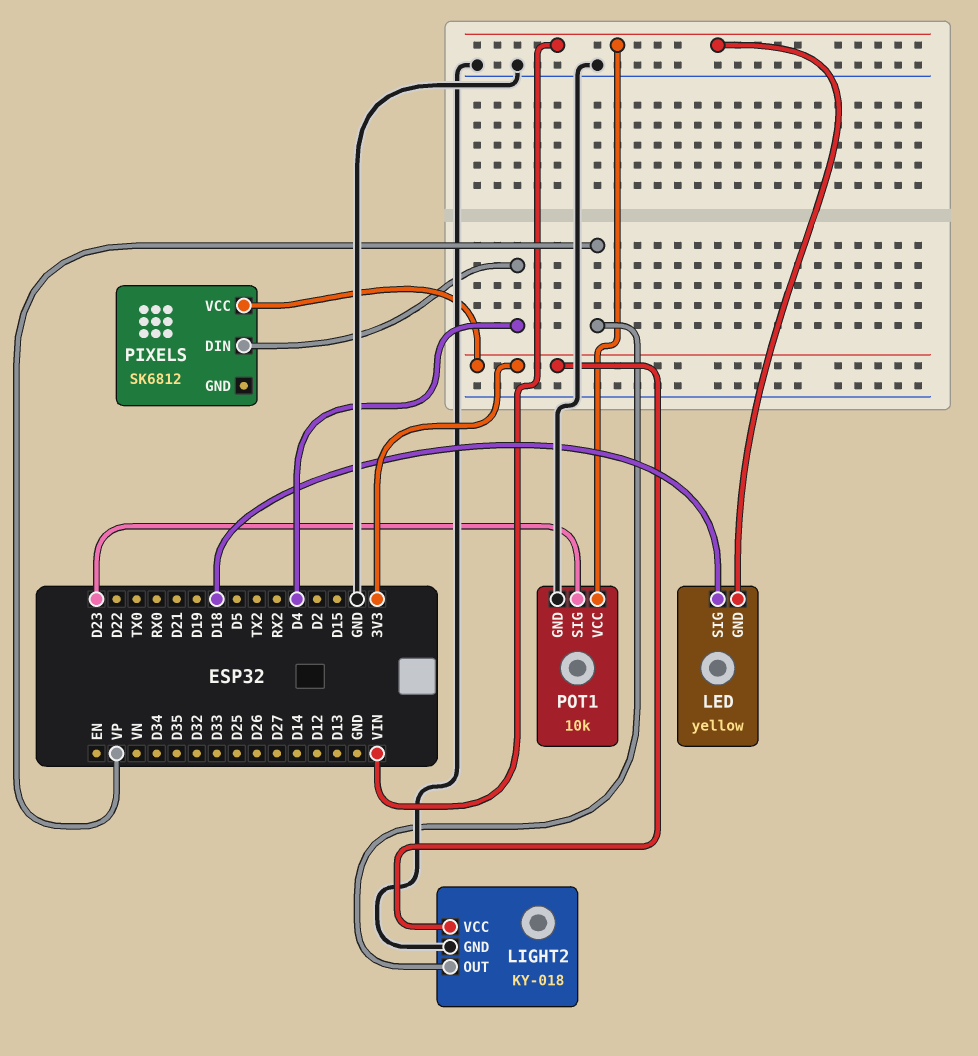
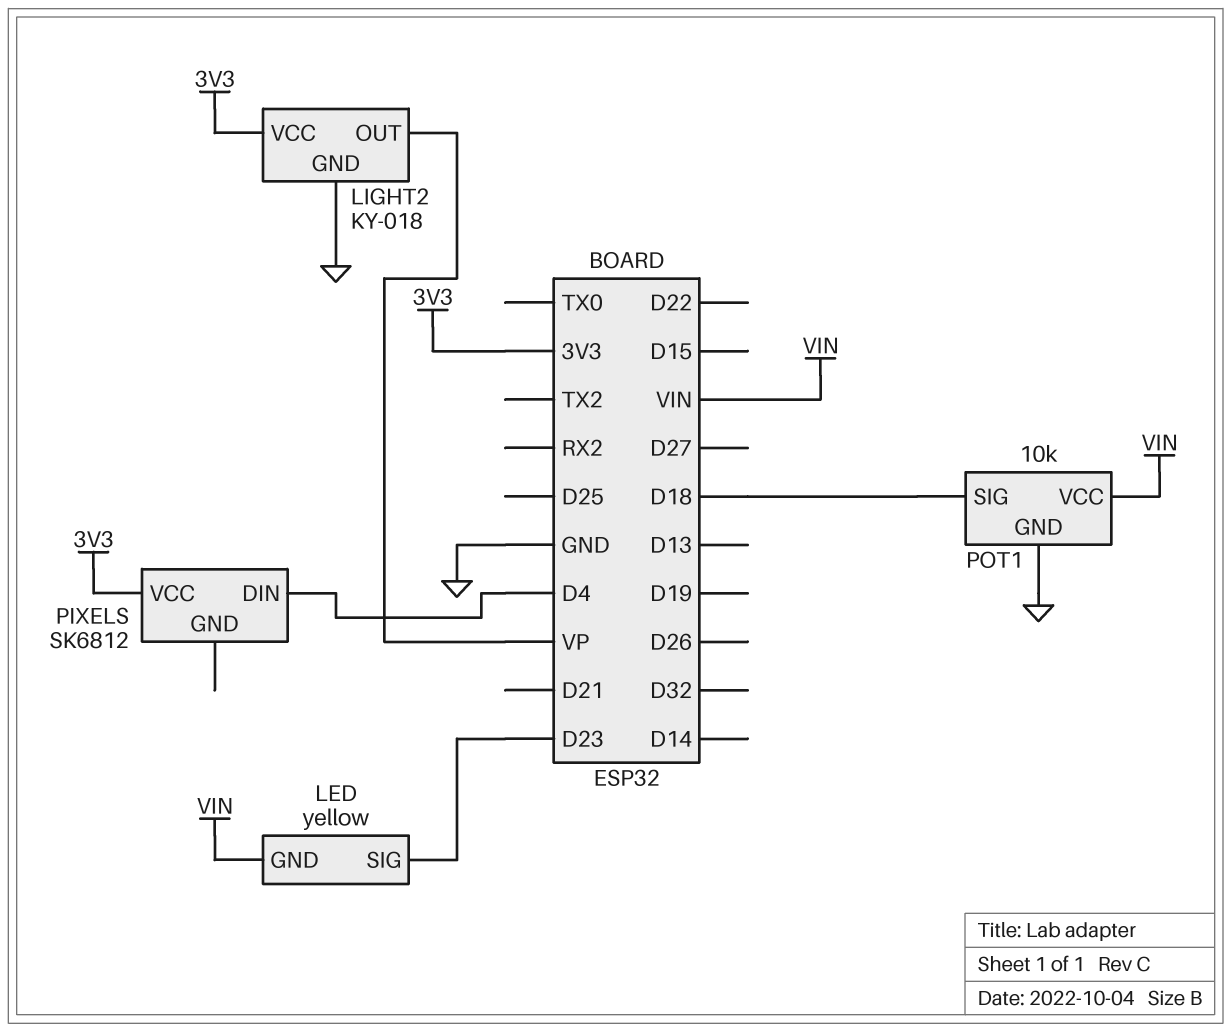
LED pin SIG: D18 -> D23
POT1 pin SIG: D23 -> D18

